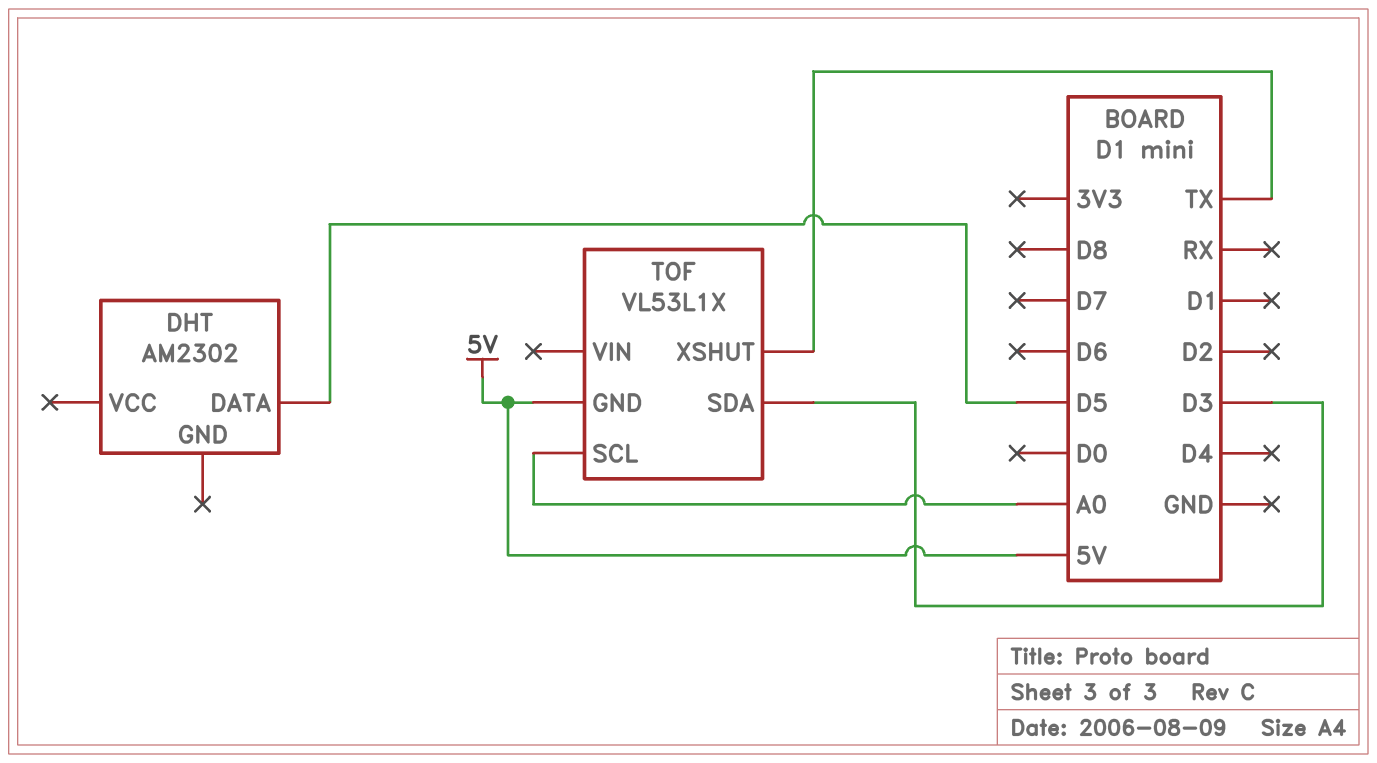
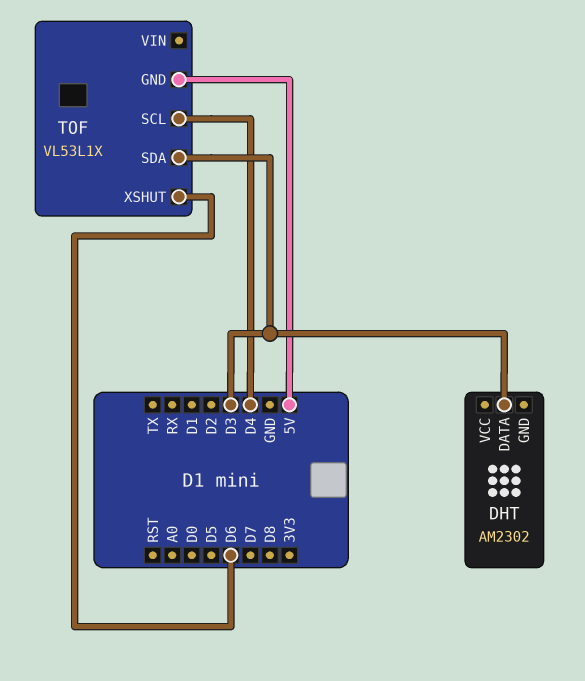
DHT pin DATA: D5 -> D3
TOF pin SCL: A0 -> D4
TOF pin XSHUT: TX -> D6

